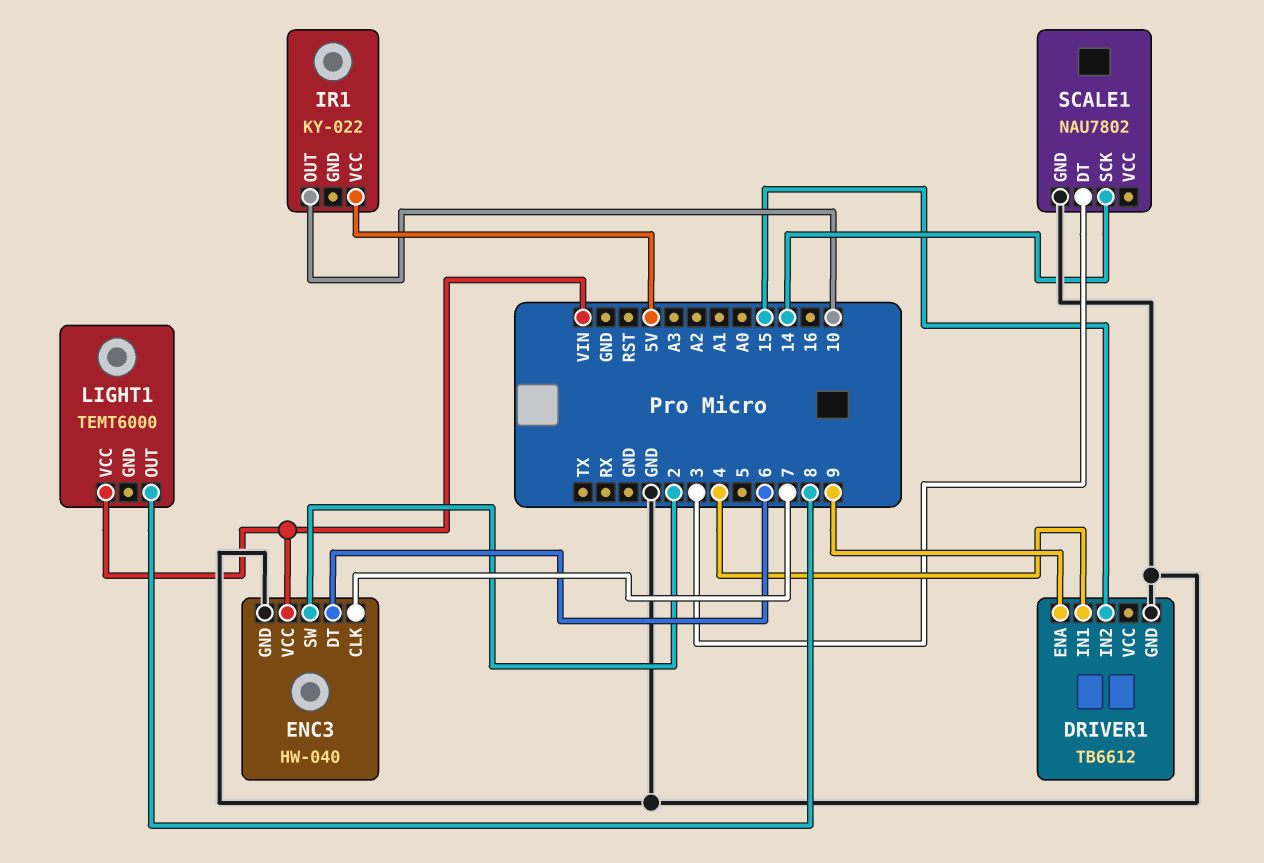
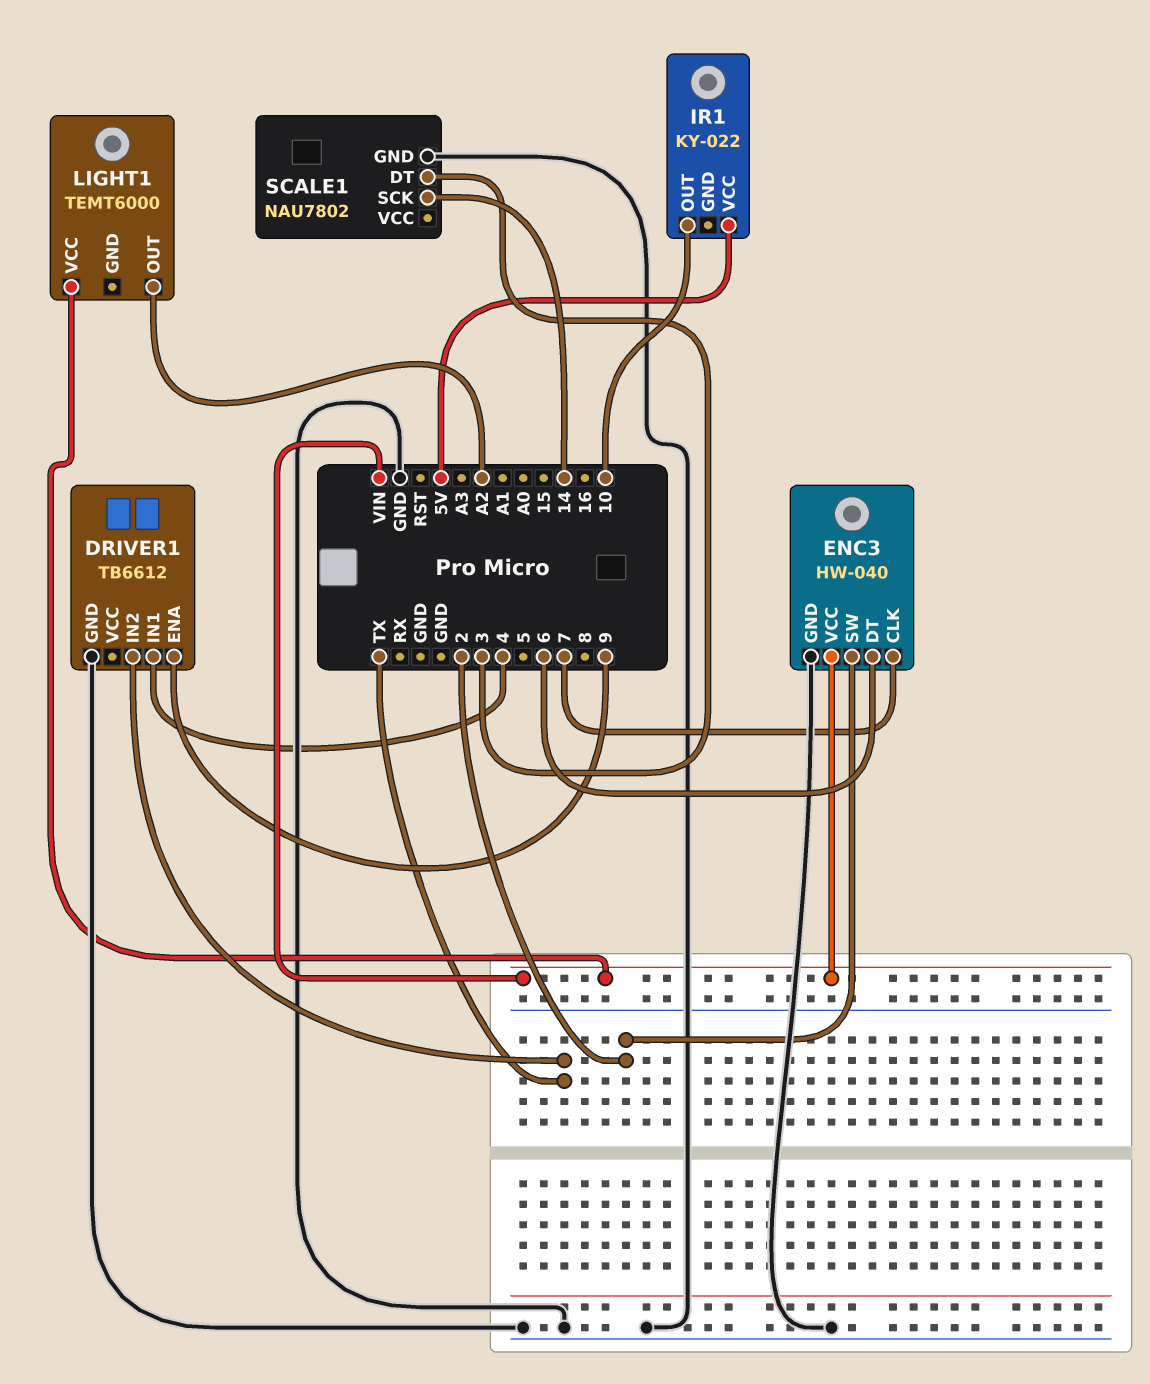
DRIVER1 pin IN2: 15 -> TX
LIGHT1 pin OUT: 8 -> A2

